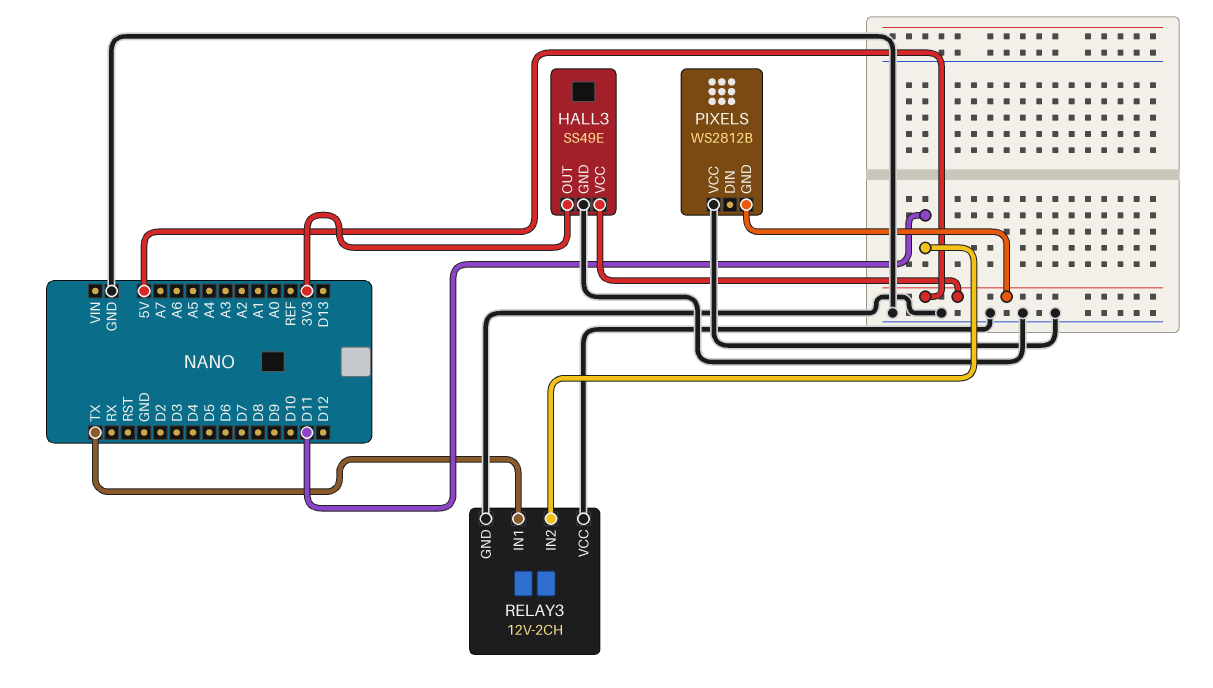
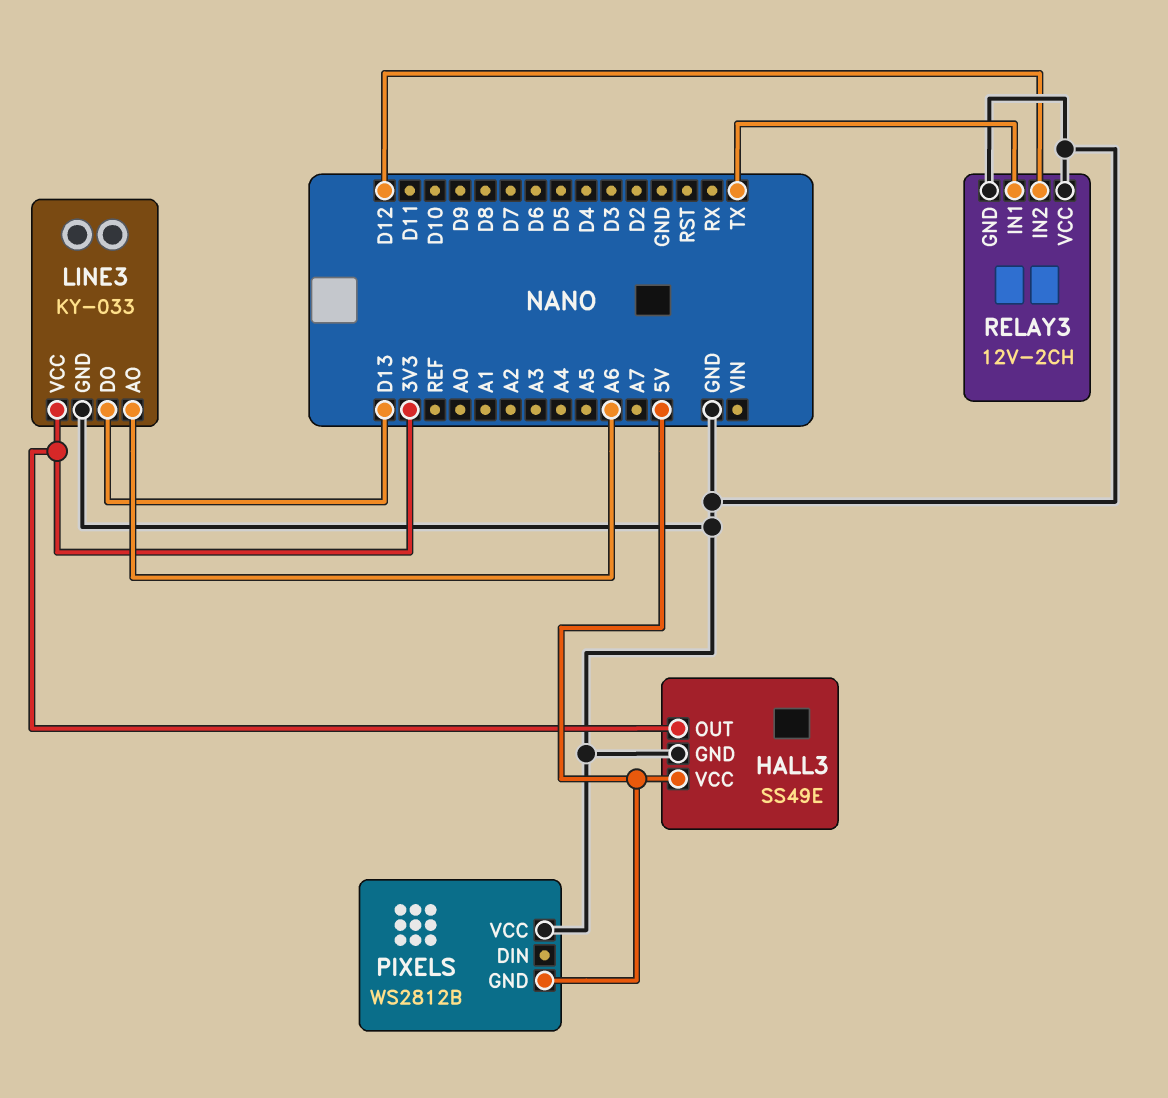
LINE3: none -> KY-033
LINE3 pin AO: none -> A6
LINE3 pin DO: none -> D13
LINE3 pin GND: none -> GND
LINE3 pin VCC: none -> 3V3
RELAY3 pin IN2: D11 -> D12

